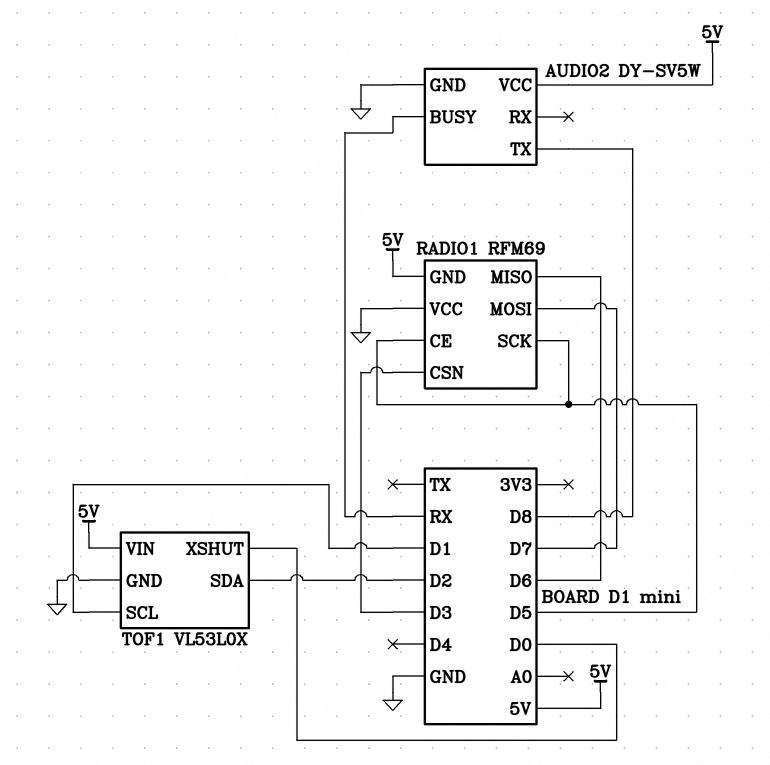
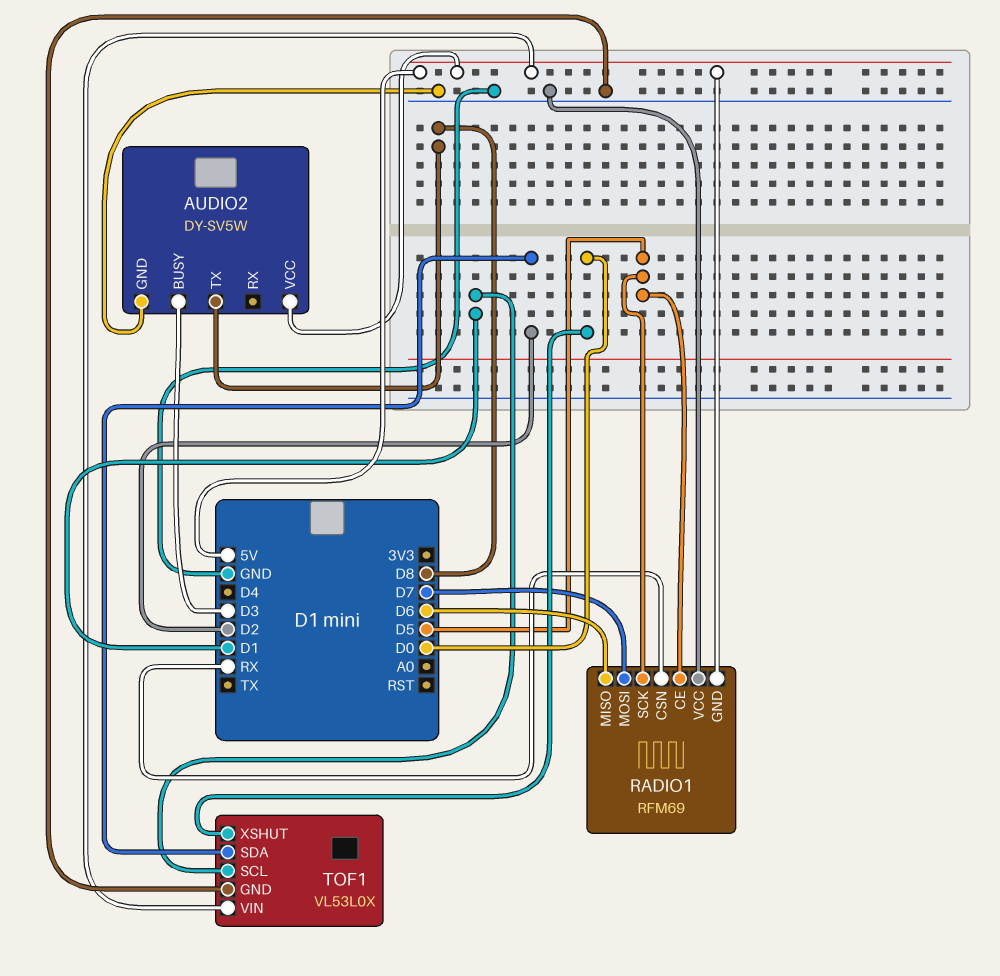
AUDIO2 pin BUSY: RX -> D3
RADIO1 pin CSN: D3 -> RX

